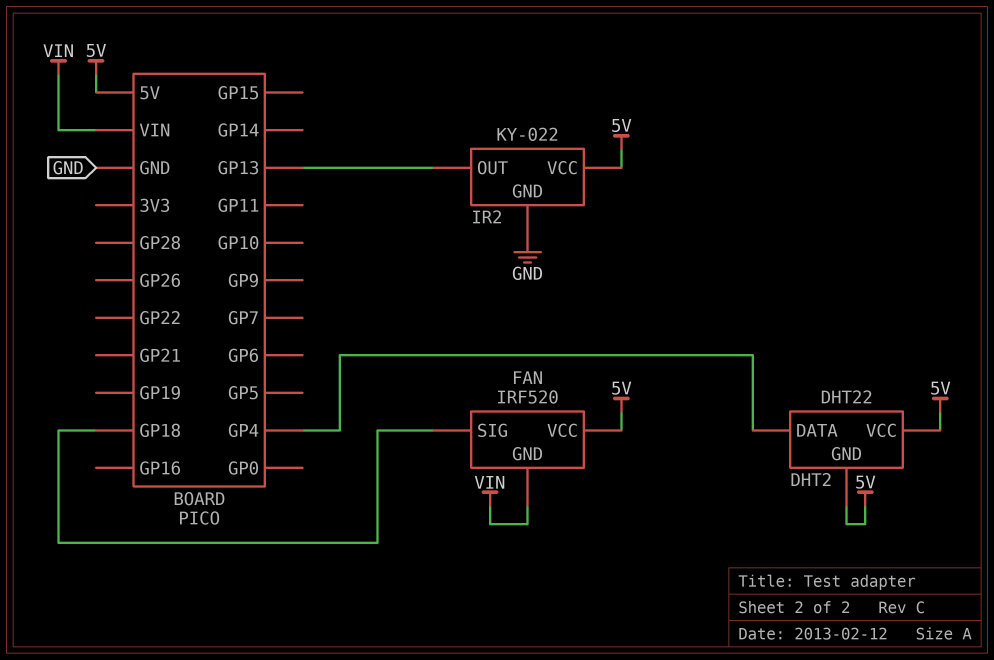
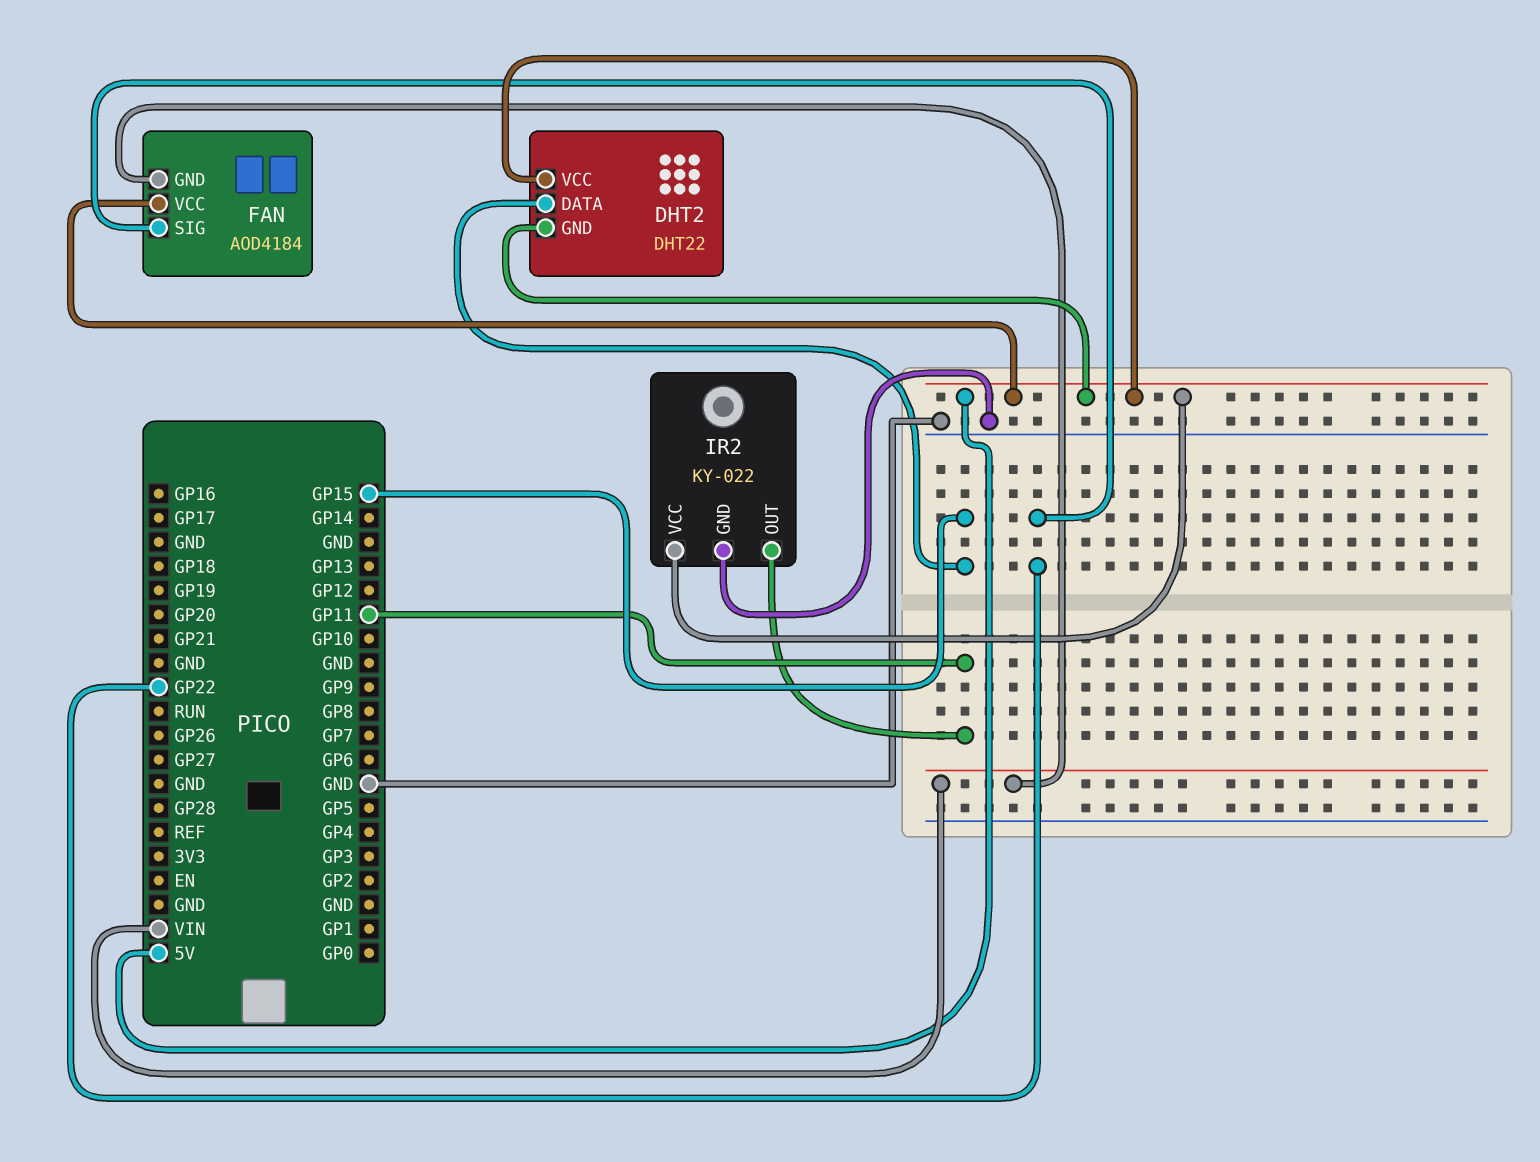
DHT2 pin DATA: GP4 -> GP15
FAN: IRF520 -> AOD4184
FAN pin SIG: GP18 -> GP22
IR2 pin OUT: GP13 -> GP11

